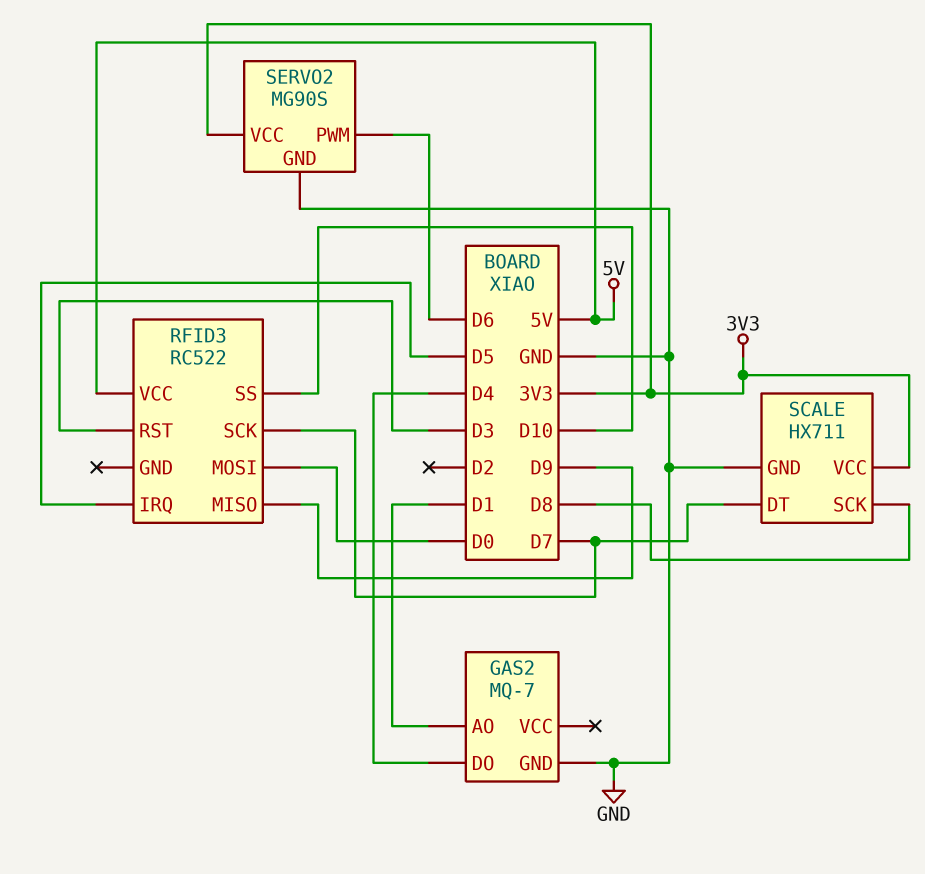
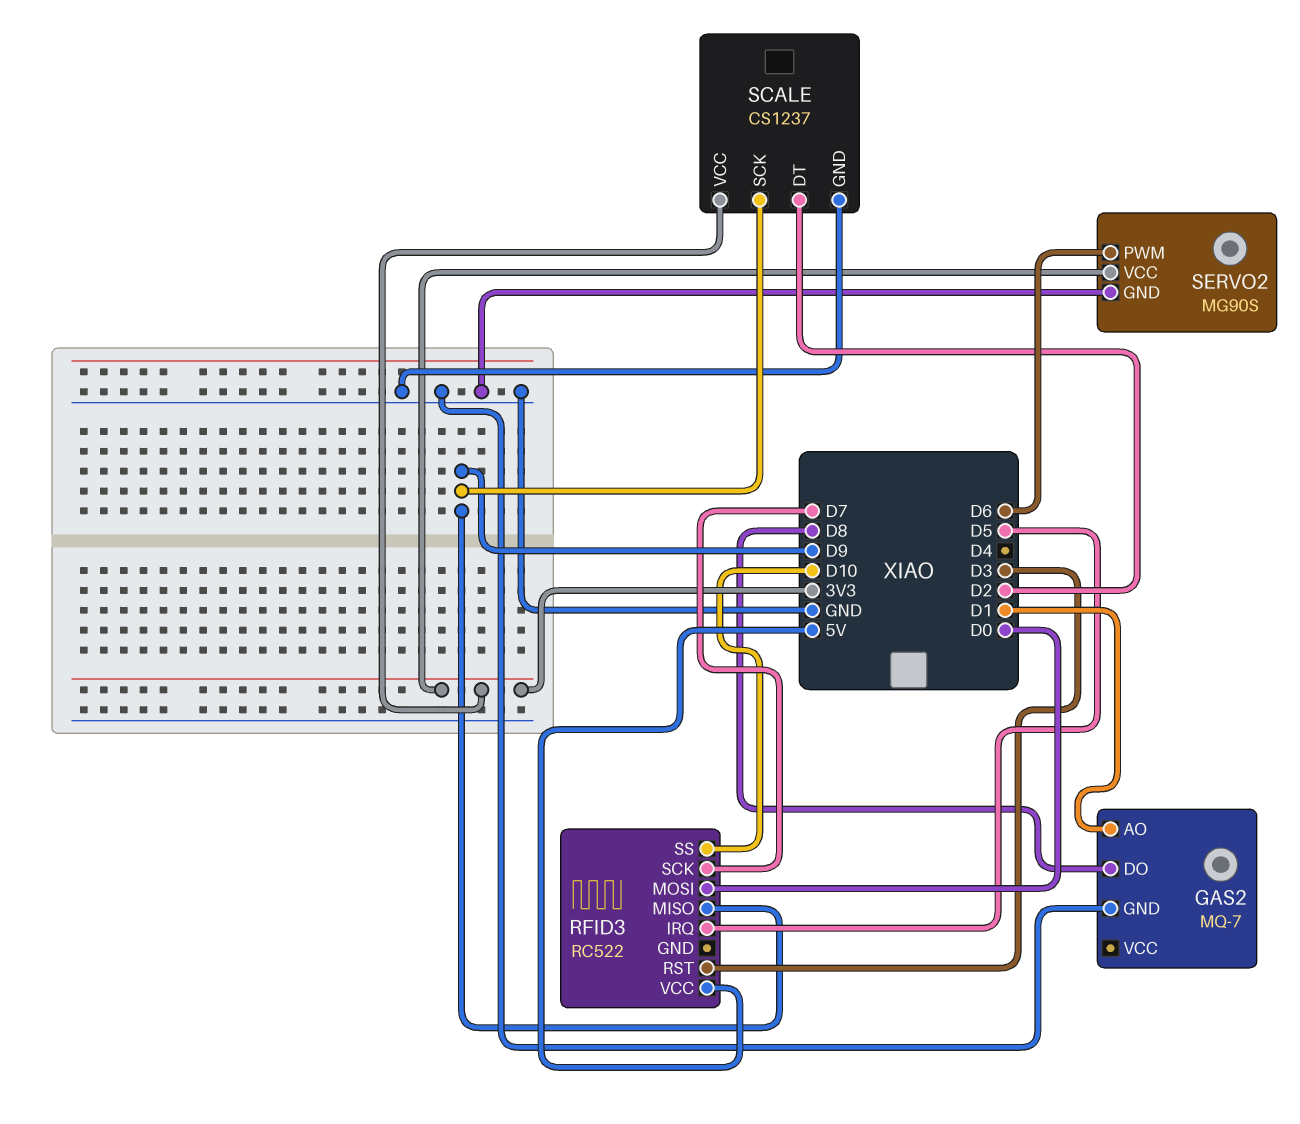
GAS2 pin DO: D4 -> D8
SCALE: HX711 -> CS1237
SCALE pin DT: D7 -> D2
SCALE pin SCK: D8 -> D9

